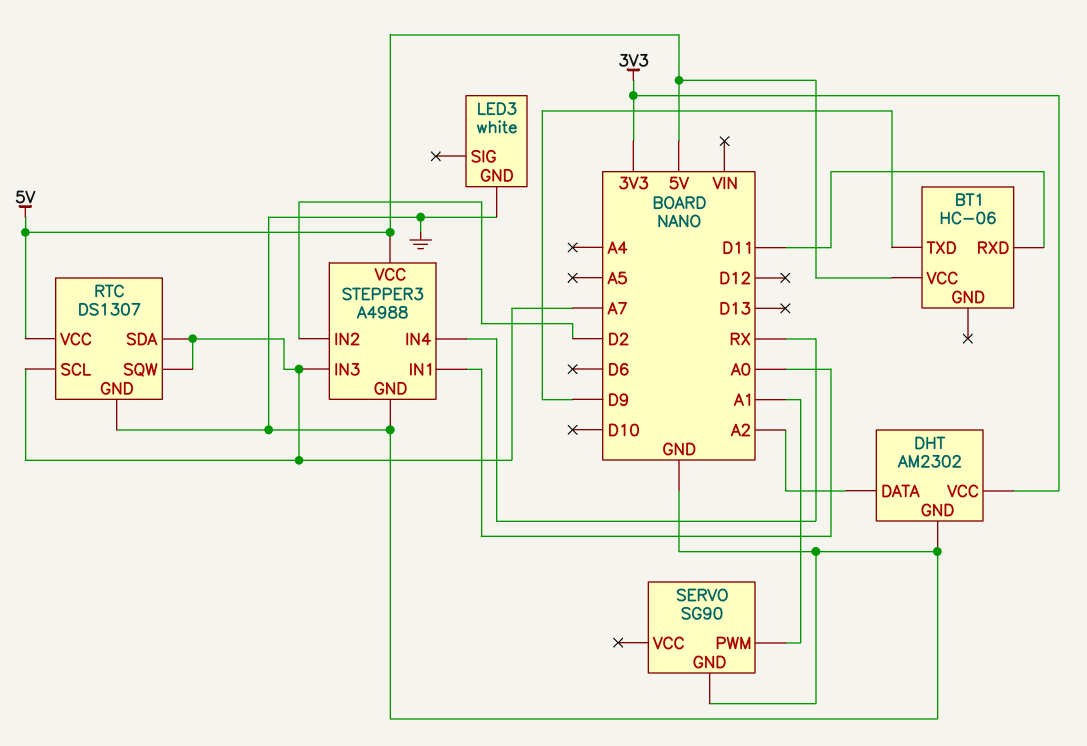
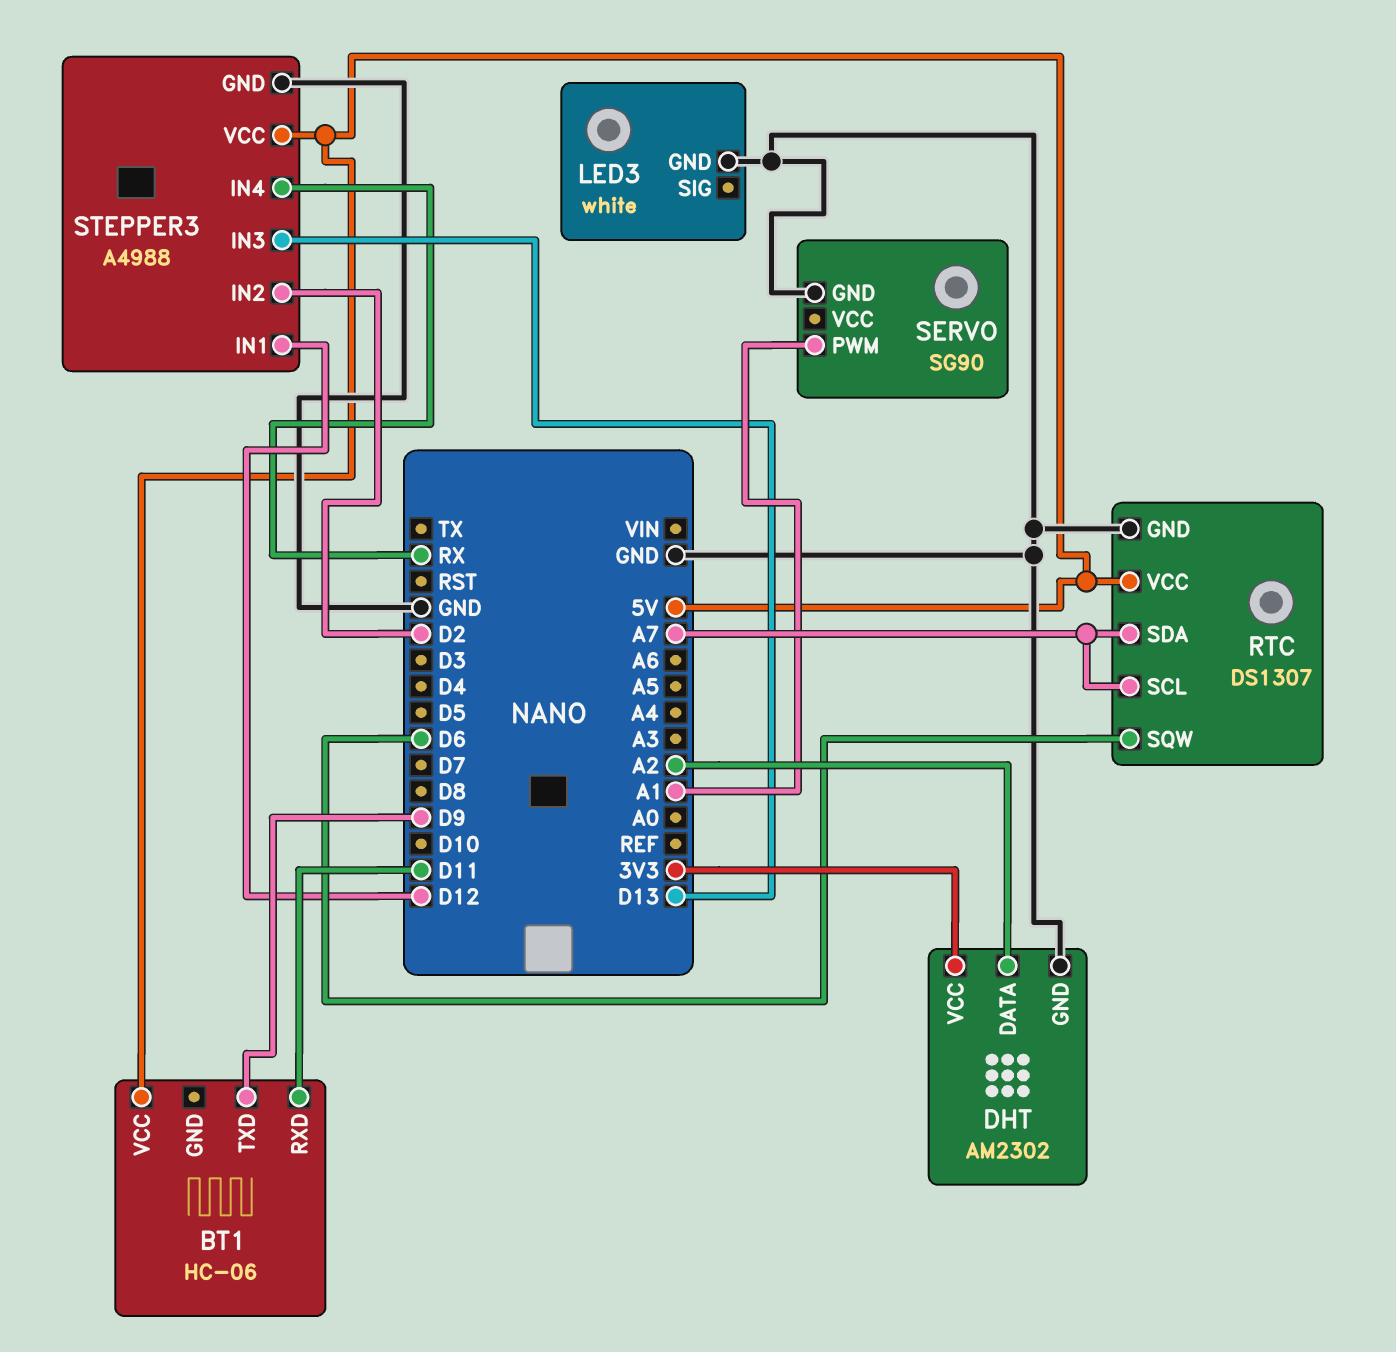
RTC pin SQW: A7 -> D6
STEPPER3 pin IN1: A0 -> D12
STEPPER3 pin IN3: A7 -> D13

